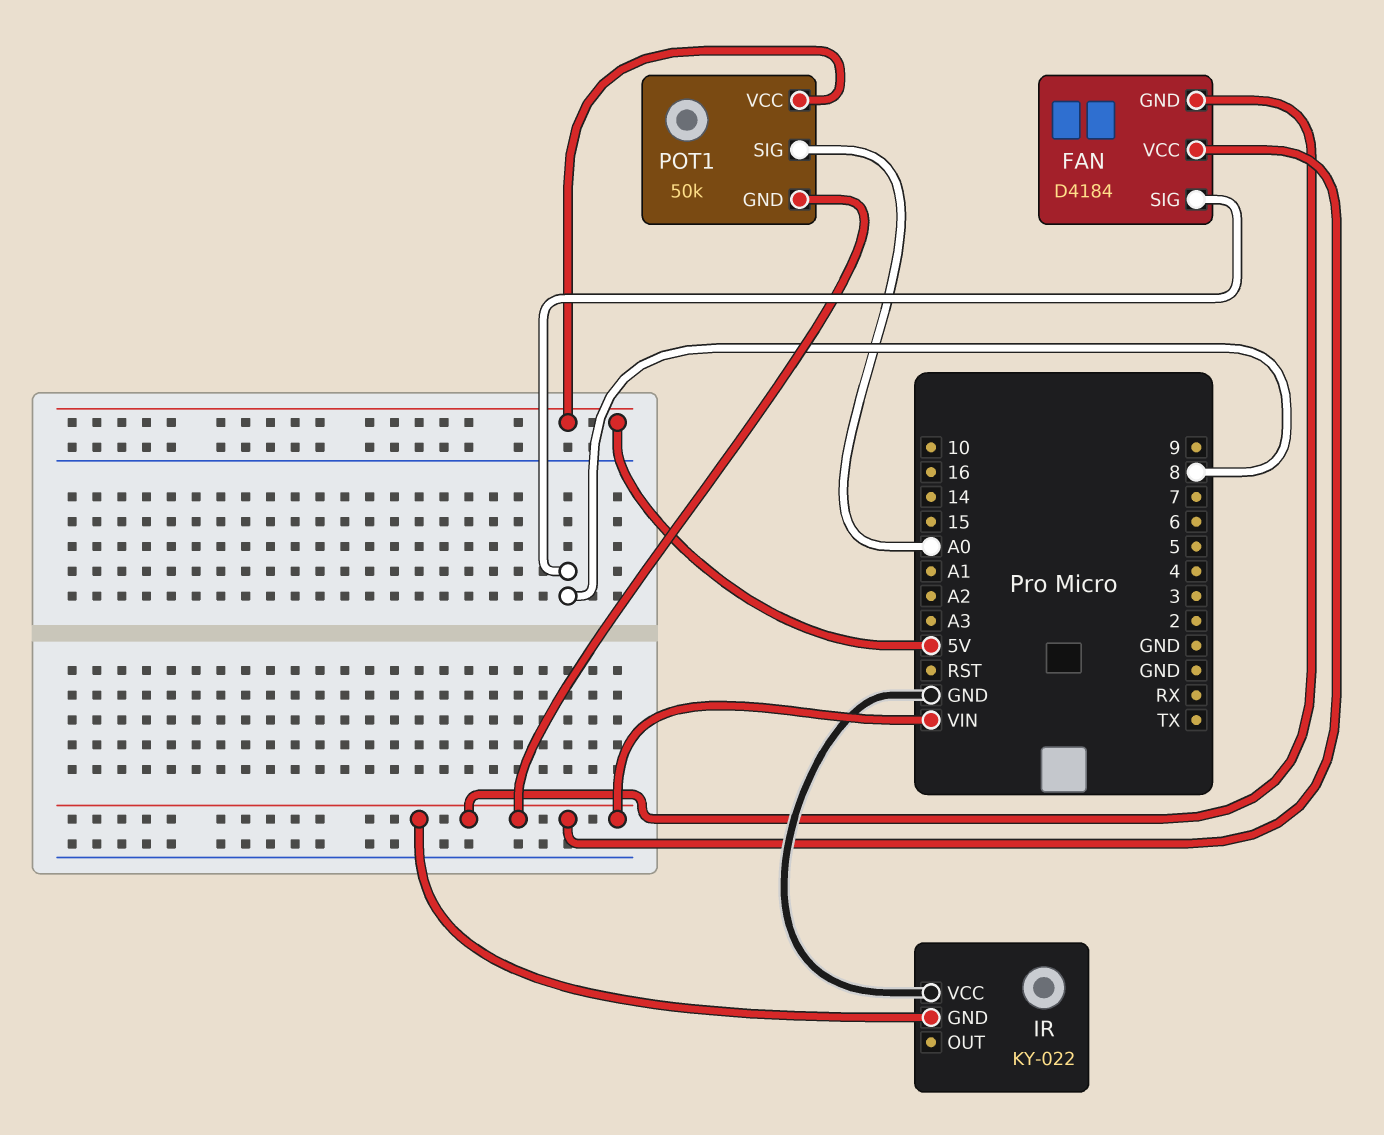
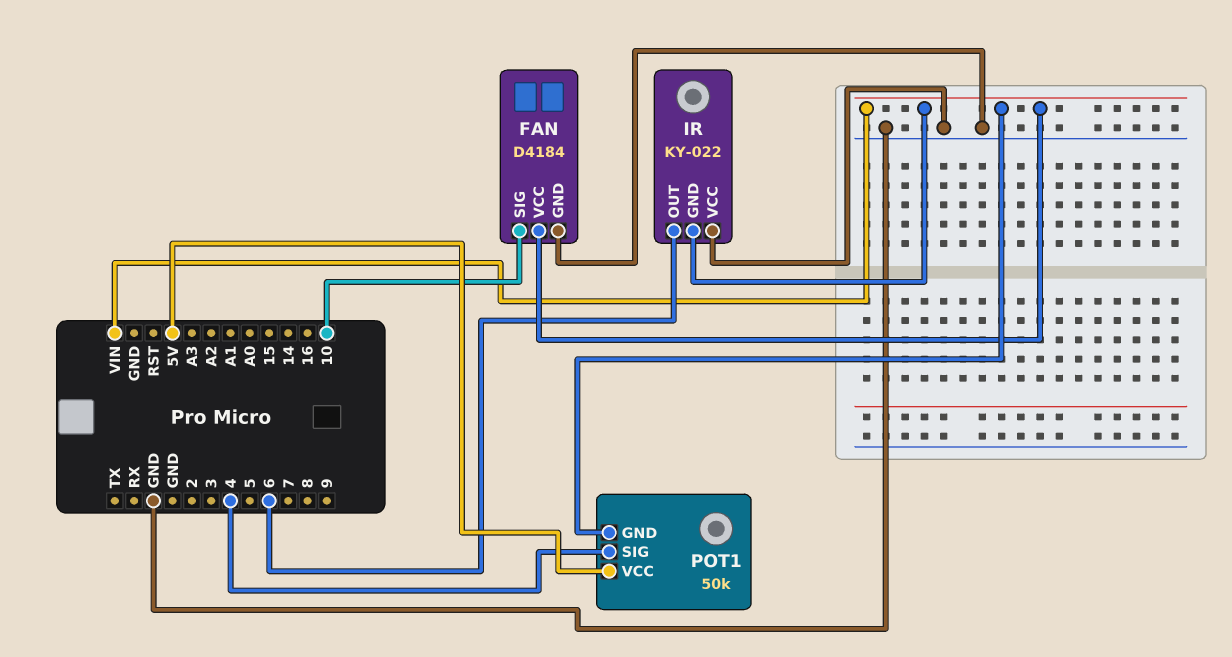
FAN pin GND: VIN -> GND
FAN pin SIG: 8 -> 10
IR pin OUT: none -> 6
POT1 pin SIG: A0 -> 4

